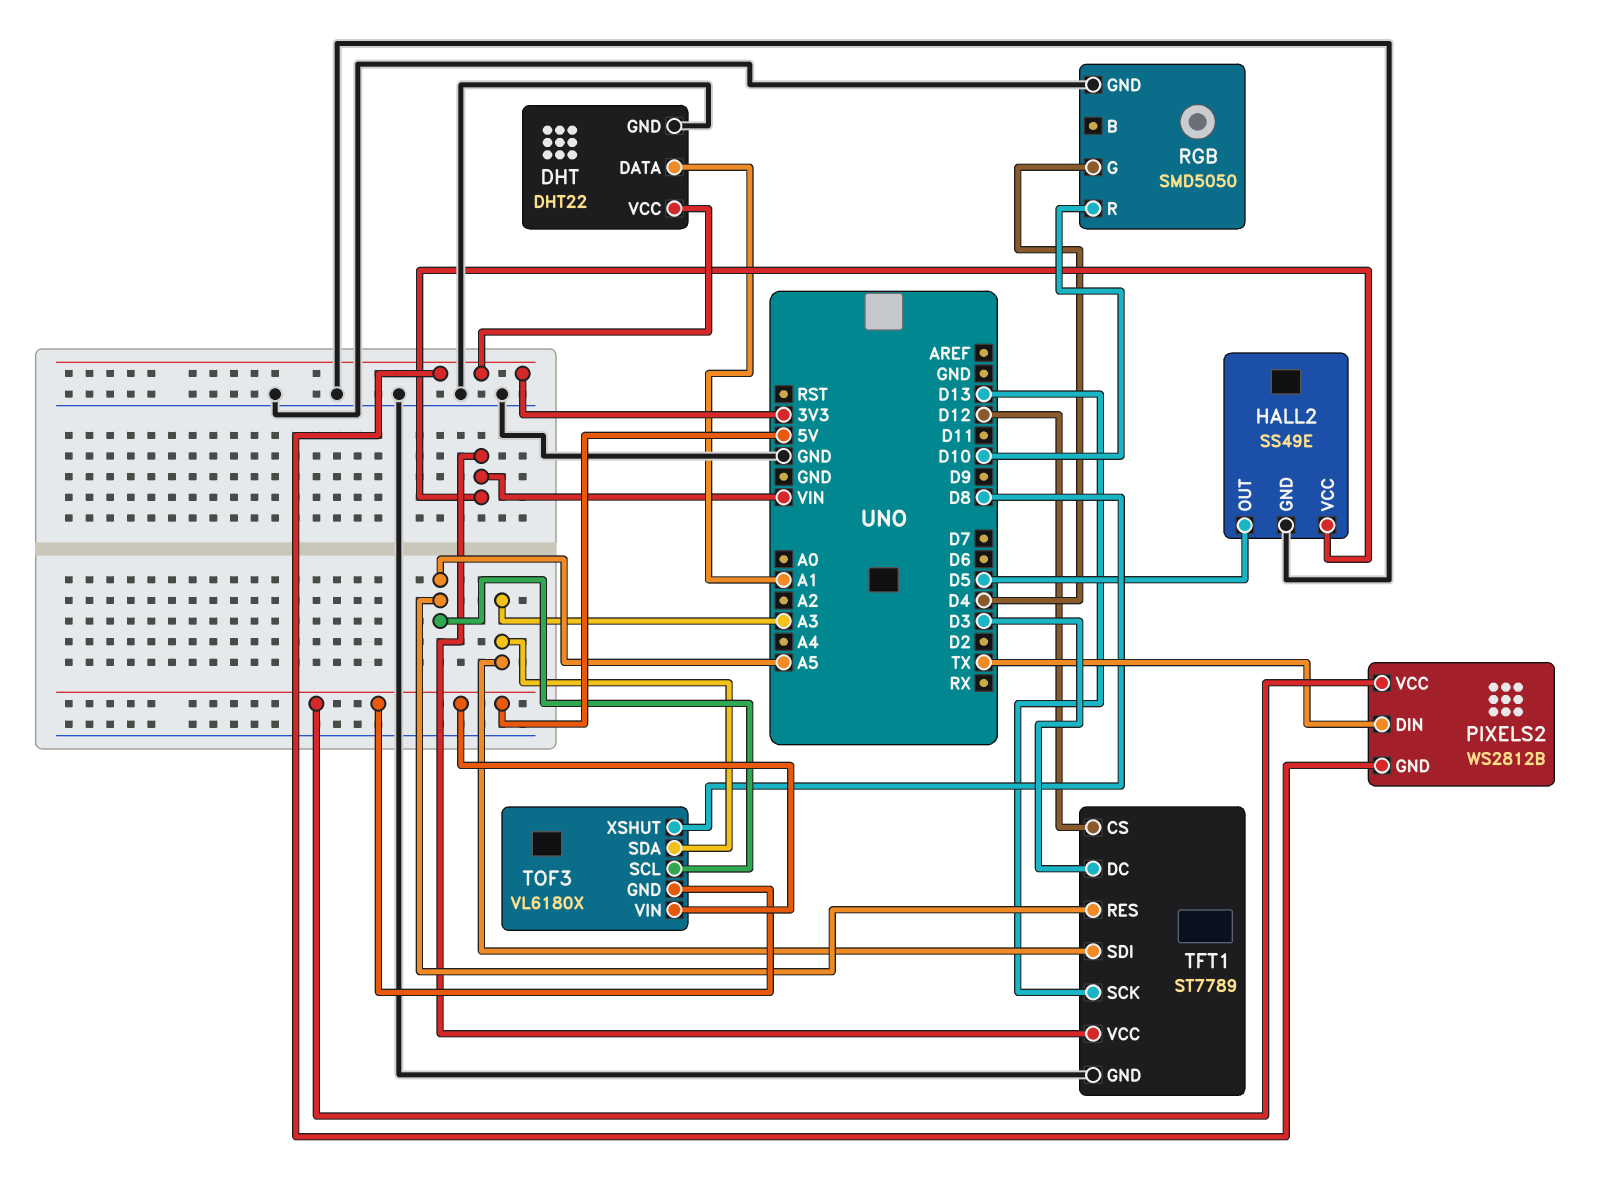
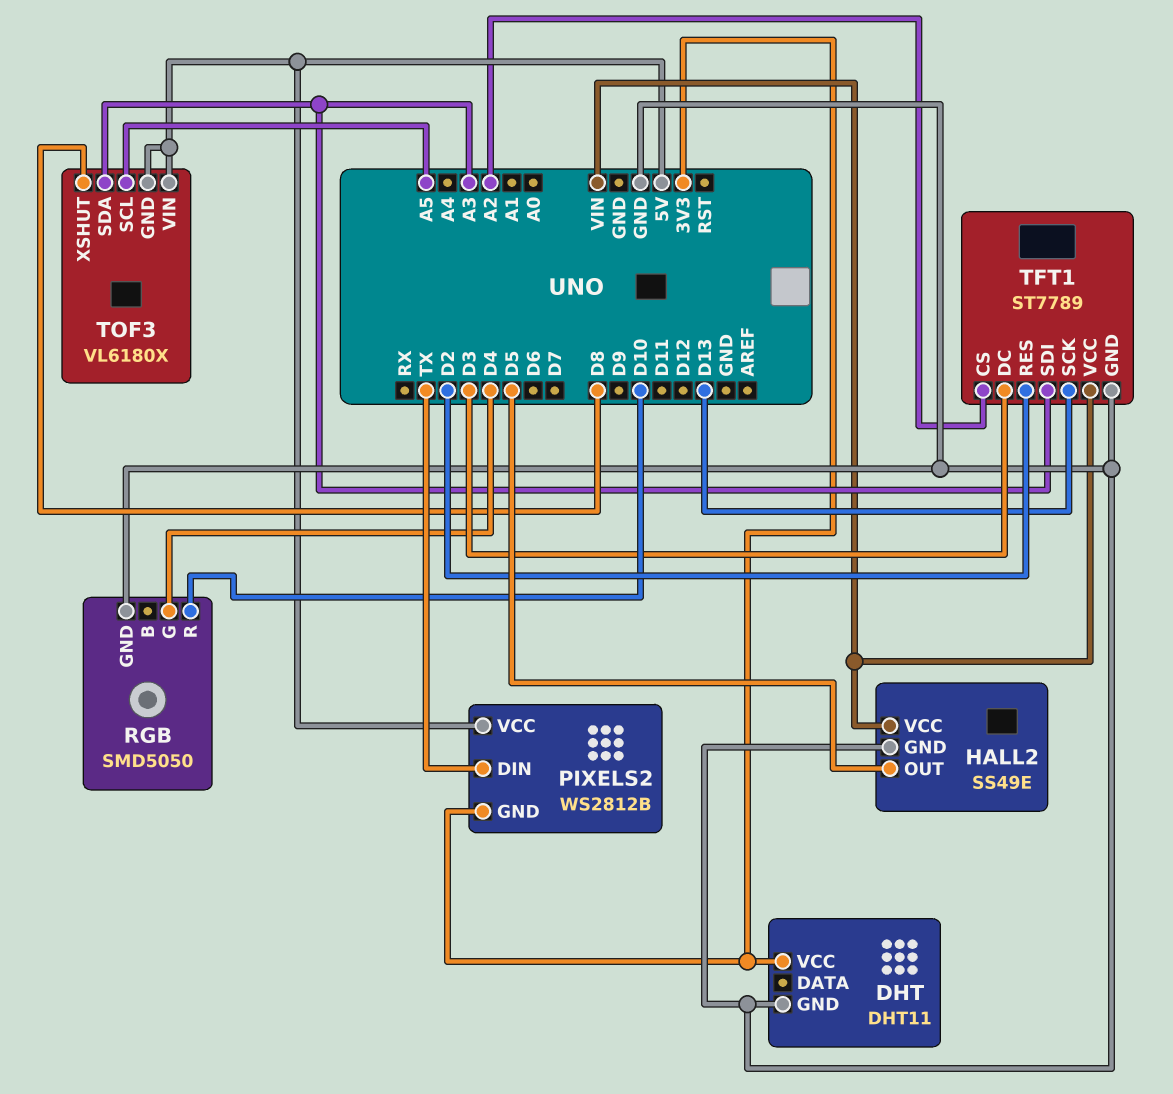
DHT: DHT22 -> DHT11
DHT pin DATA: A1 -> none
TFT1 pin CS: D12 -> A2
TFT1 pin RES: A5 -> D2

